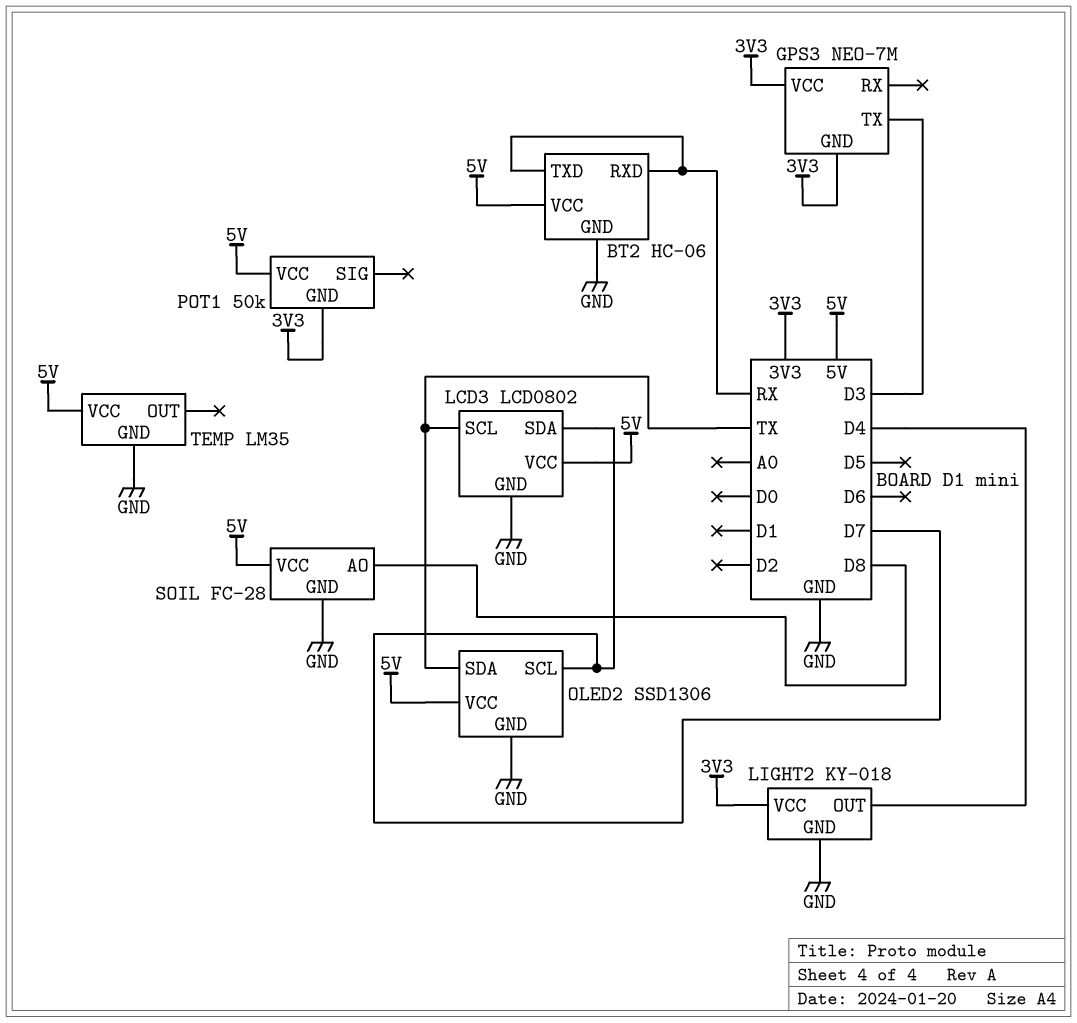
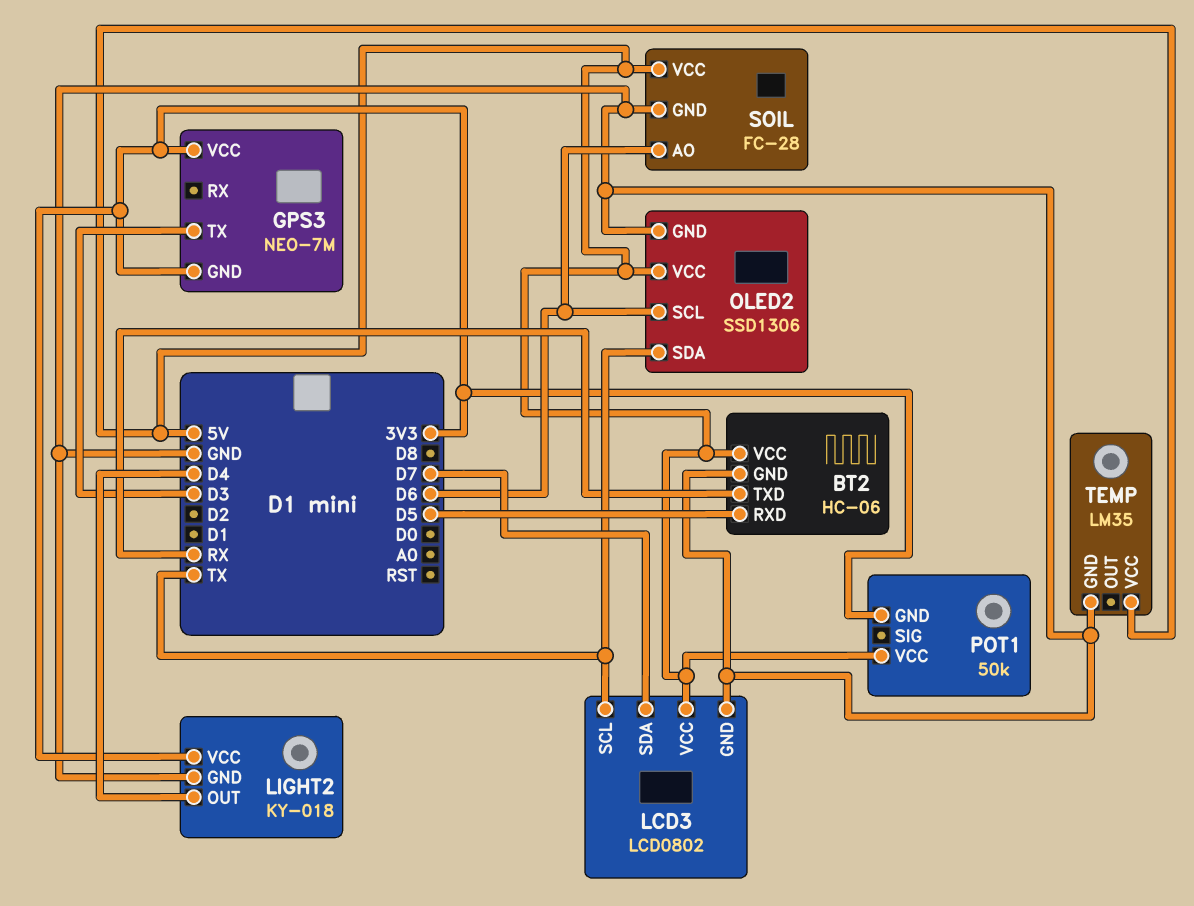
BT2 pin RXD: RX -> D5
OLED2 pin SCL: D7 -> D6
SOIL pin AO: D8 -> D6

